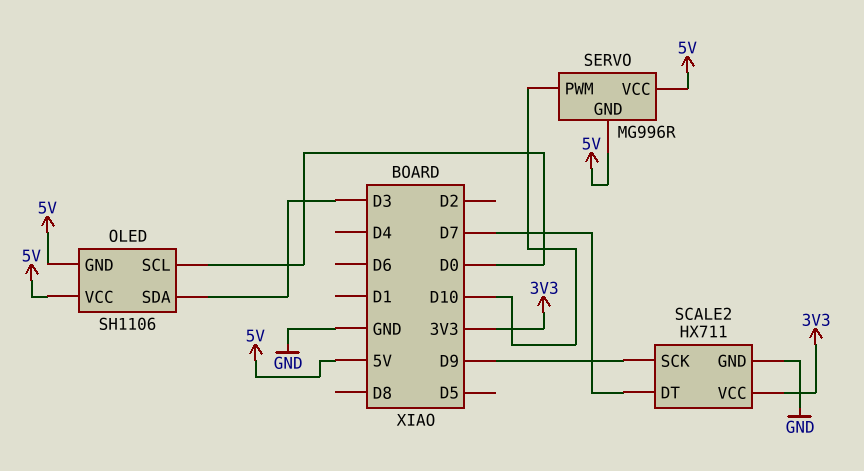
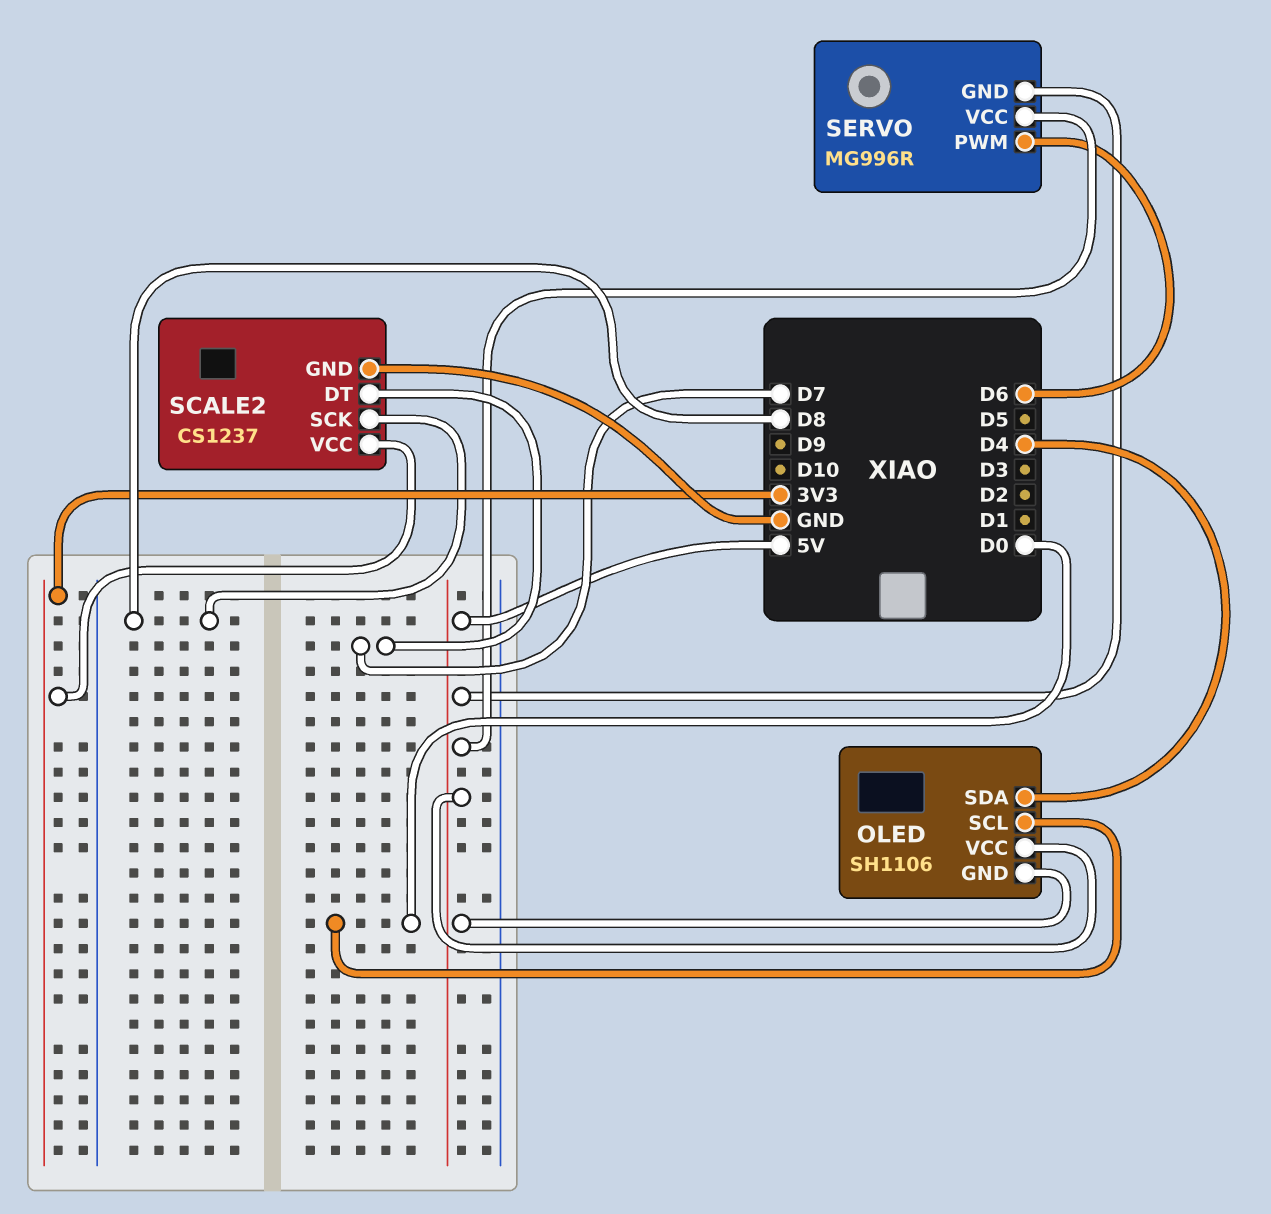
OLED pin SDA: D3 -> D4
SCALE2: HX711 -> CS1237
SCALE2 pin SCK: D9 -> D8
SERVO pin PWM: D10 -> D6

